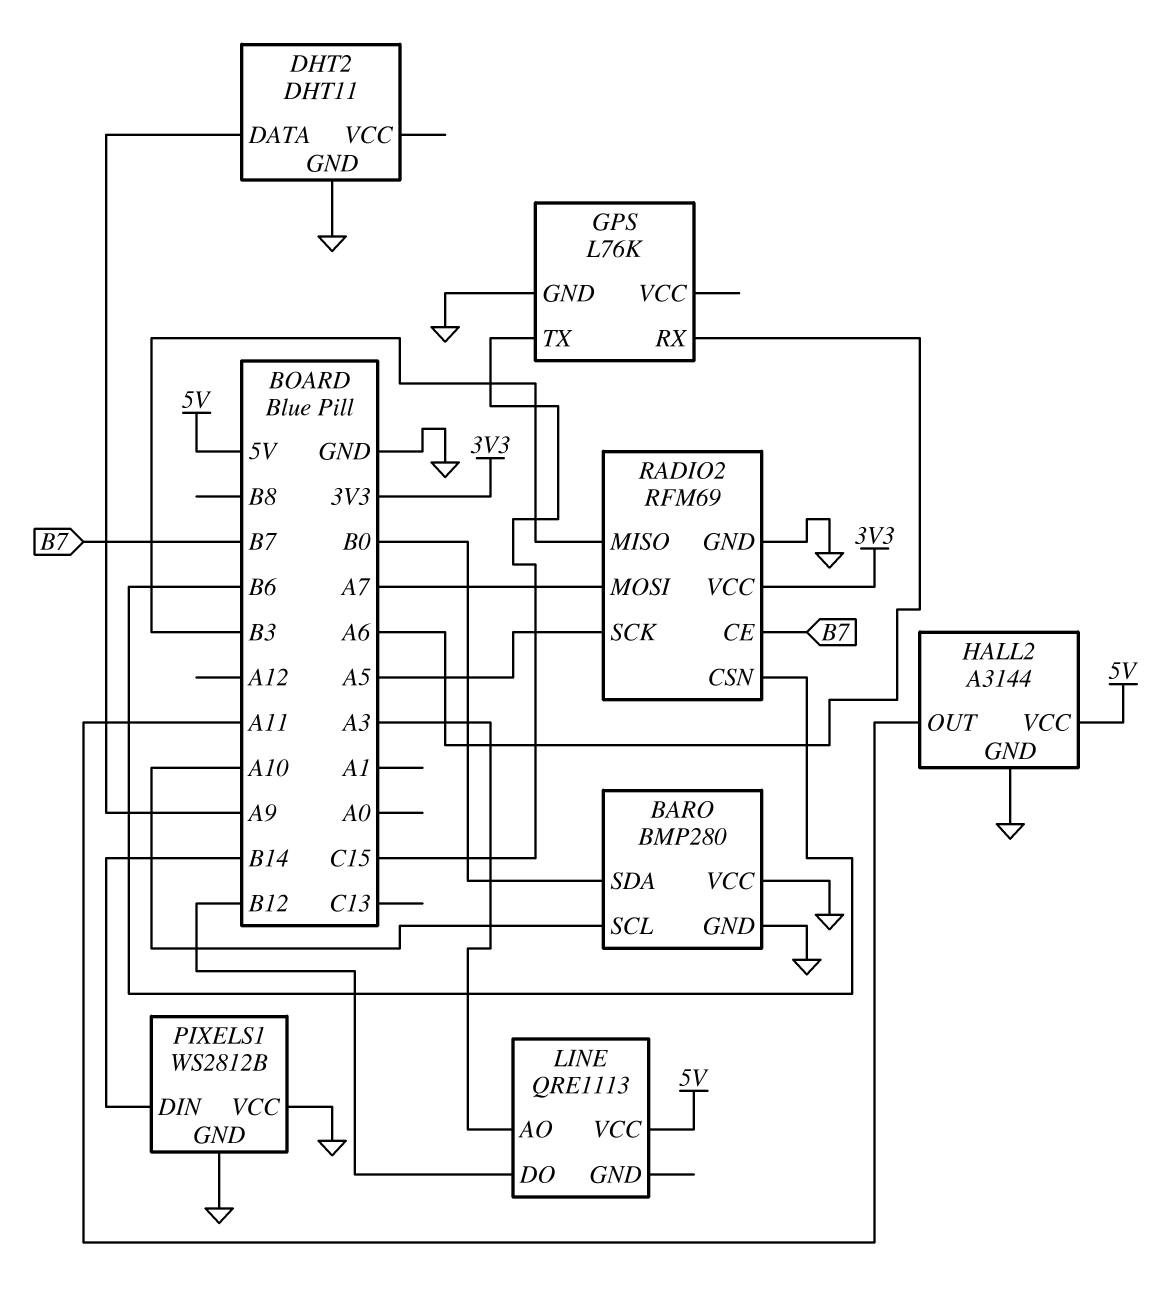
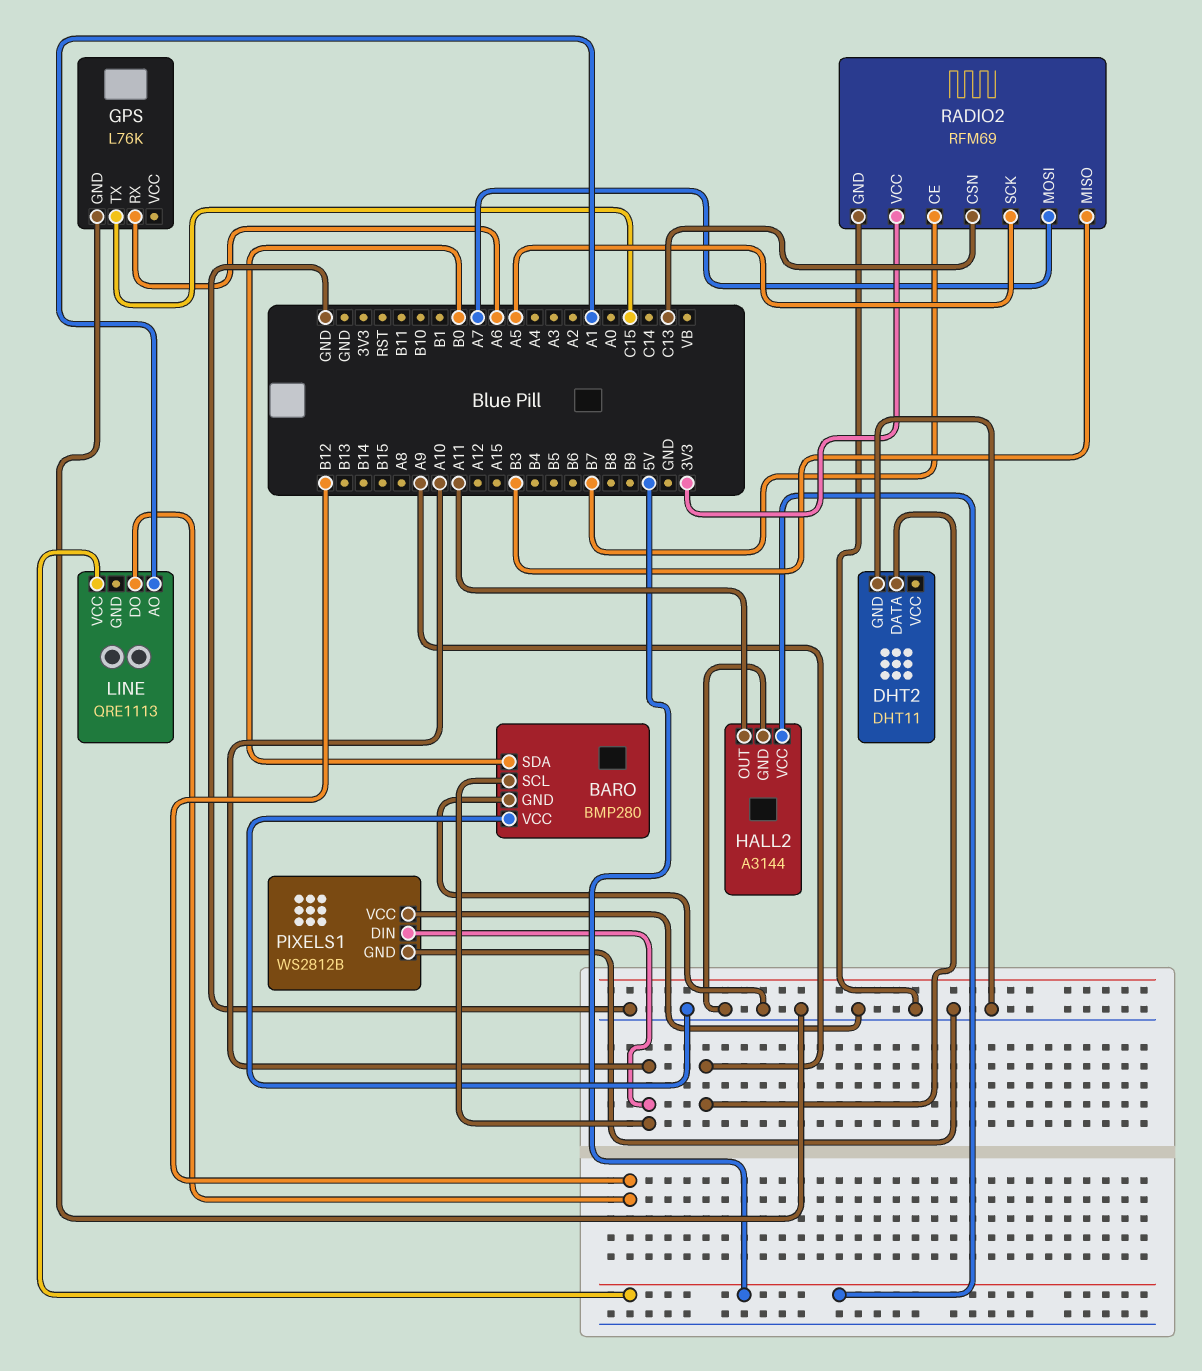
LINE pin AO: A3 -> A1
PIXELS1 pin DIN: B14 -> A10
RADIO2 pin CSN: B6 -> C13

